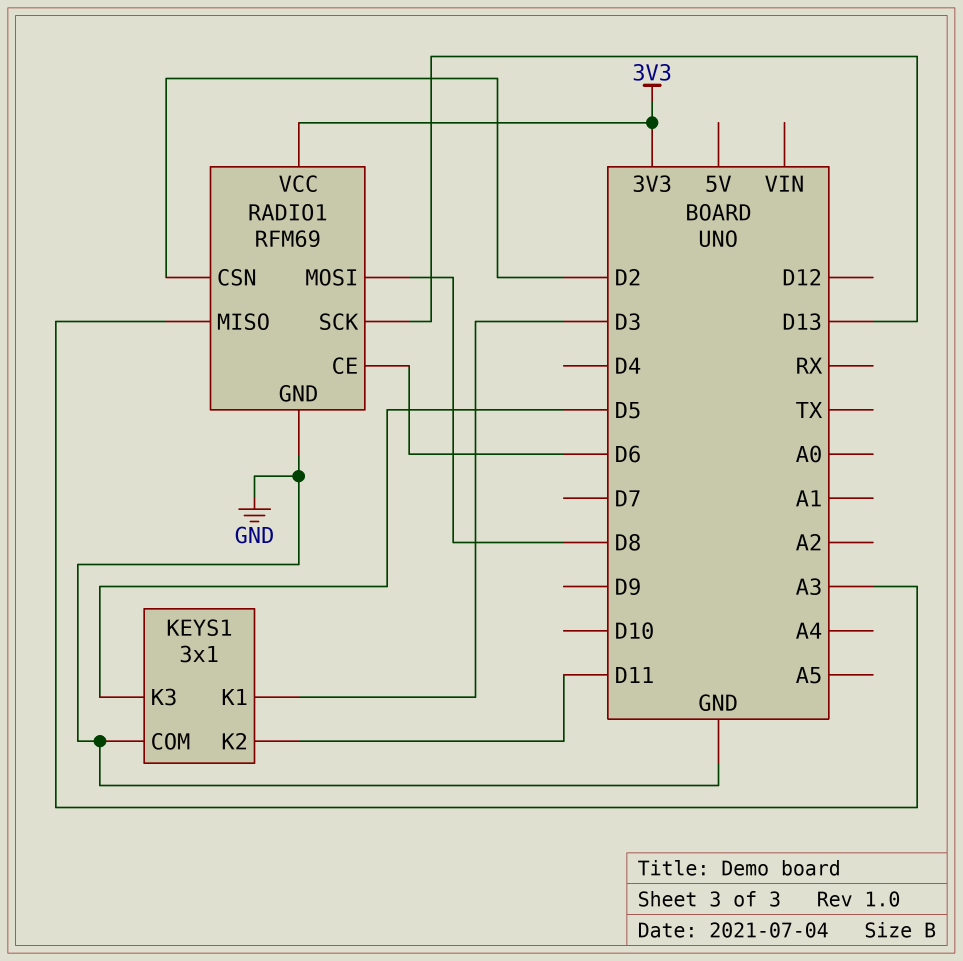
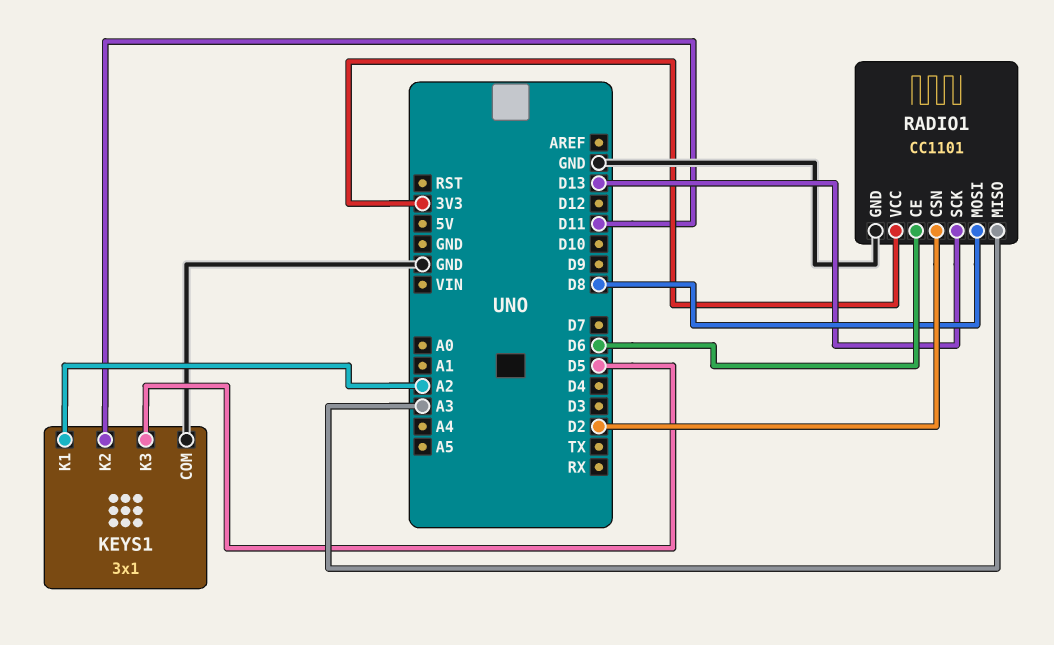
KEYS1 pin K1: D3 -> A2
RADIO1: RFM69 -> CC1101

